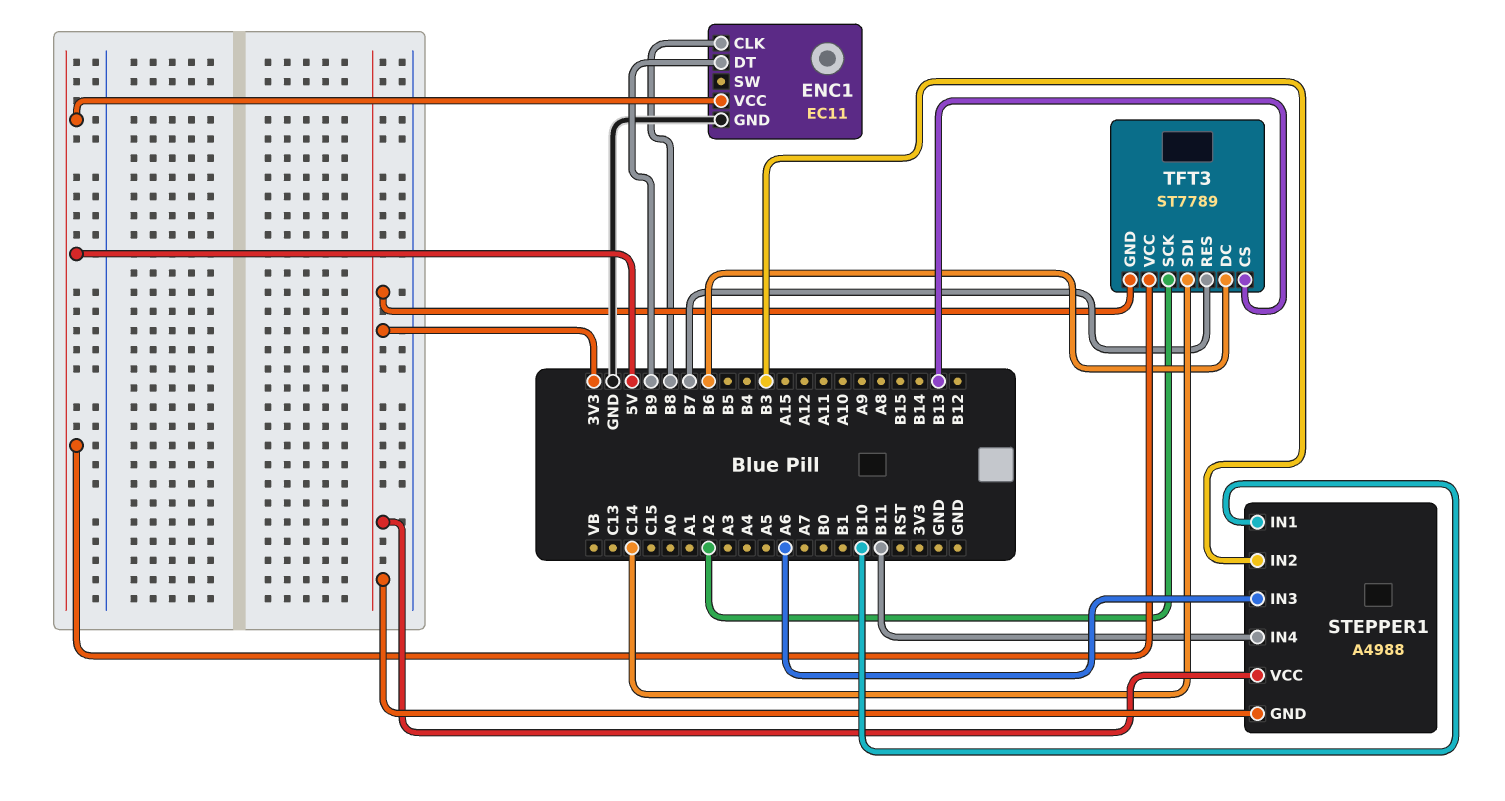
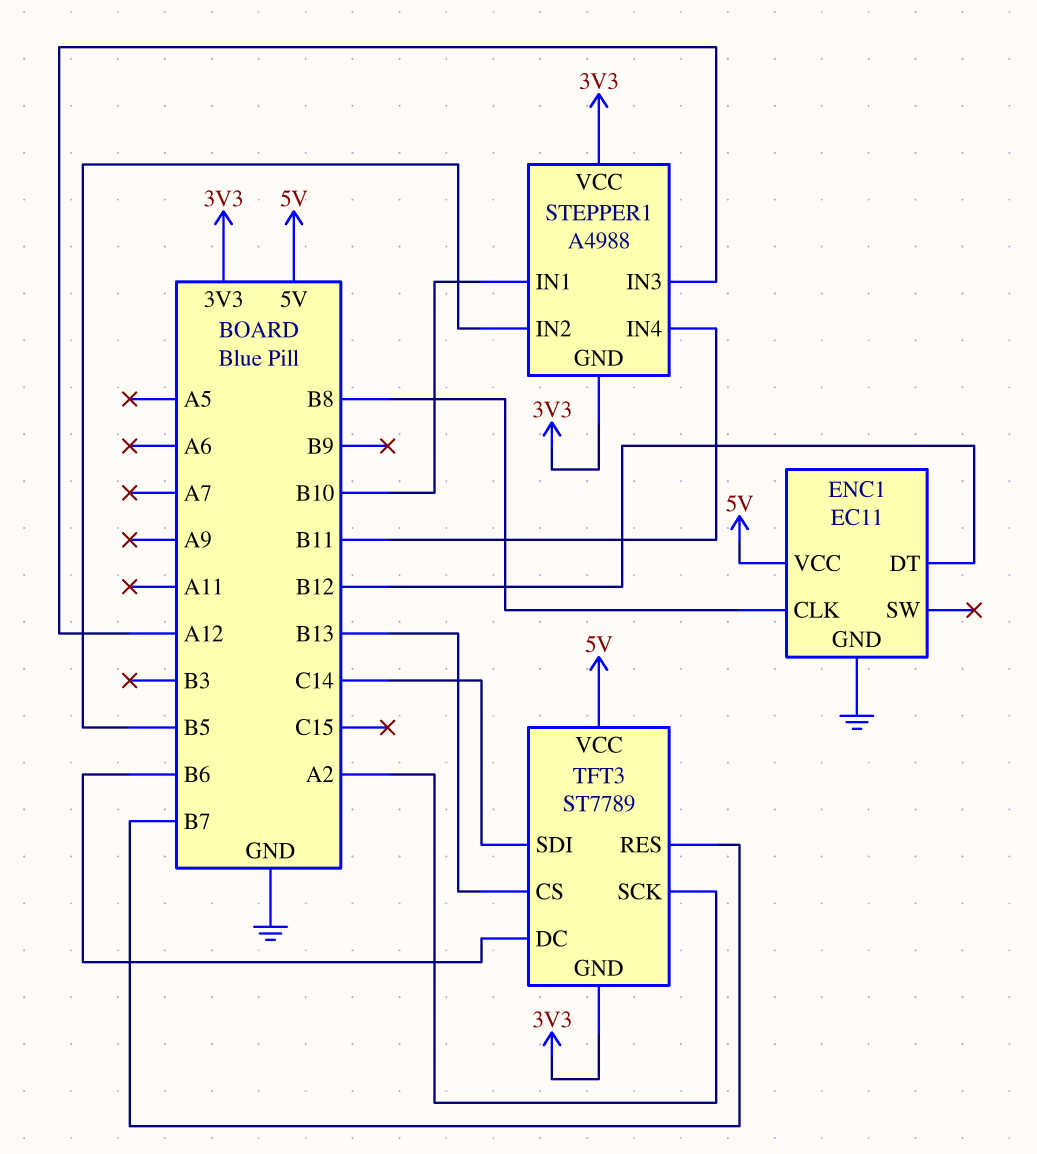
ENC1 pin DT: B9 -> B12
STEPPER1 pin IN2: B3 -> B5
STEPPER1 pin IN3: A6 -> A12

